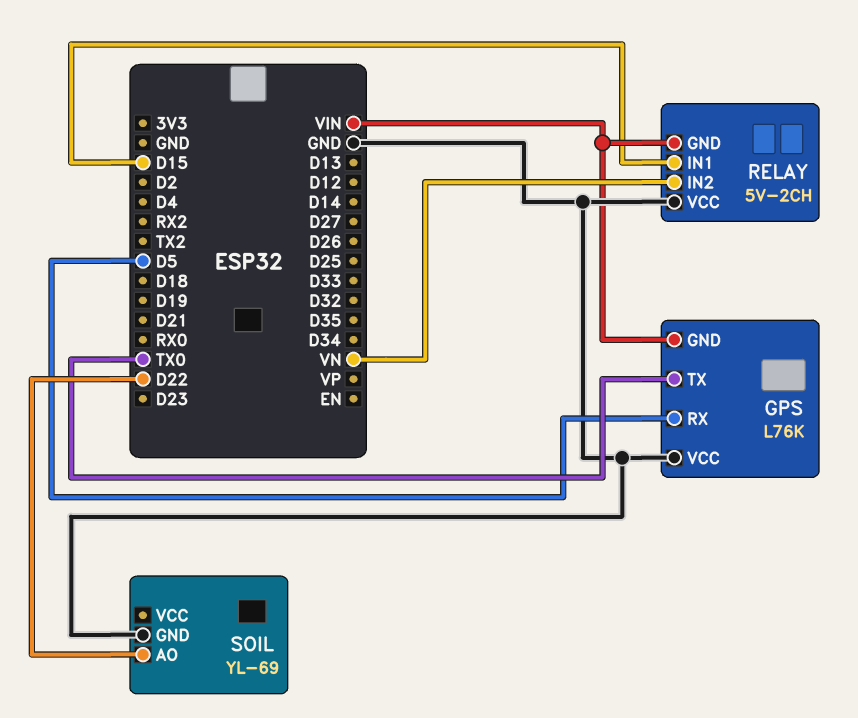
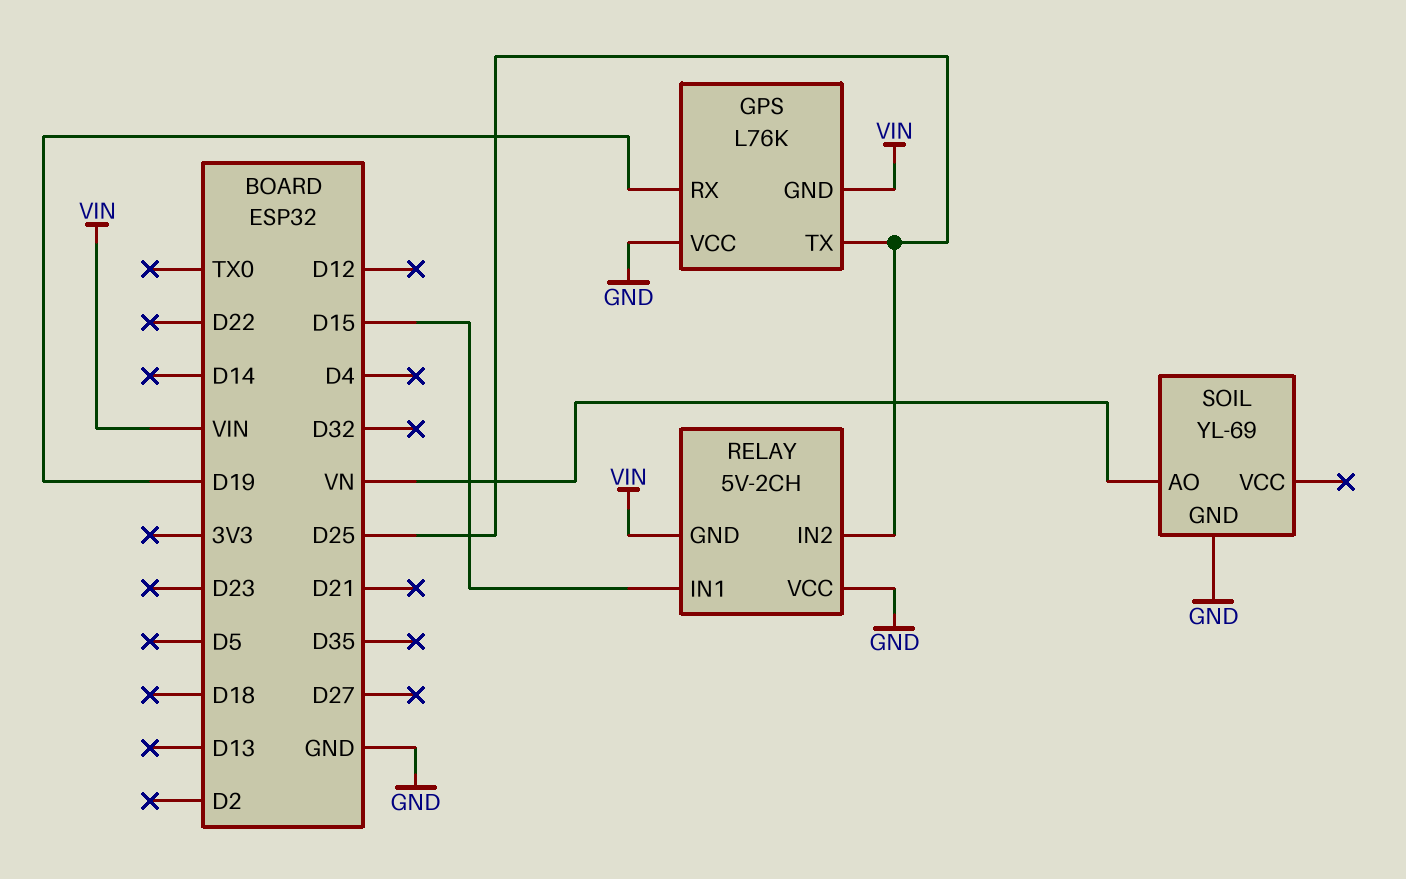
GPS pin RX: D5 -> D19
GPS pin TX: TX0 -> D25
RELAY pin IN2: VN -> D25
SOIL pin AO: D22 -> VN

